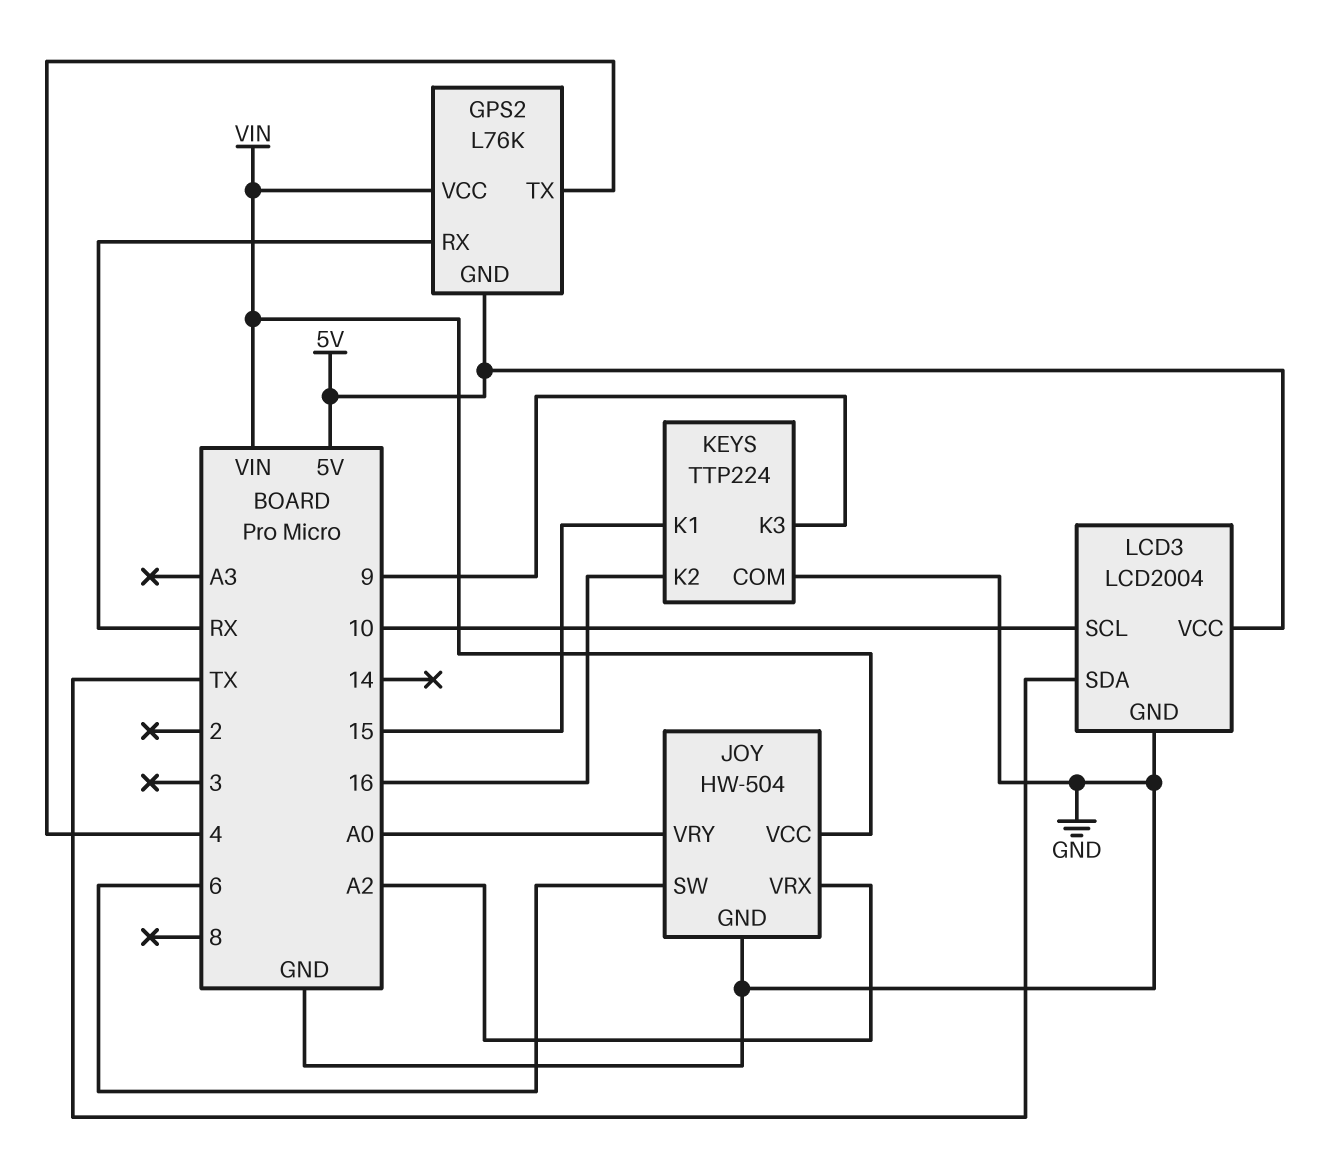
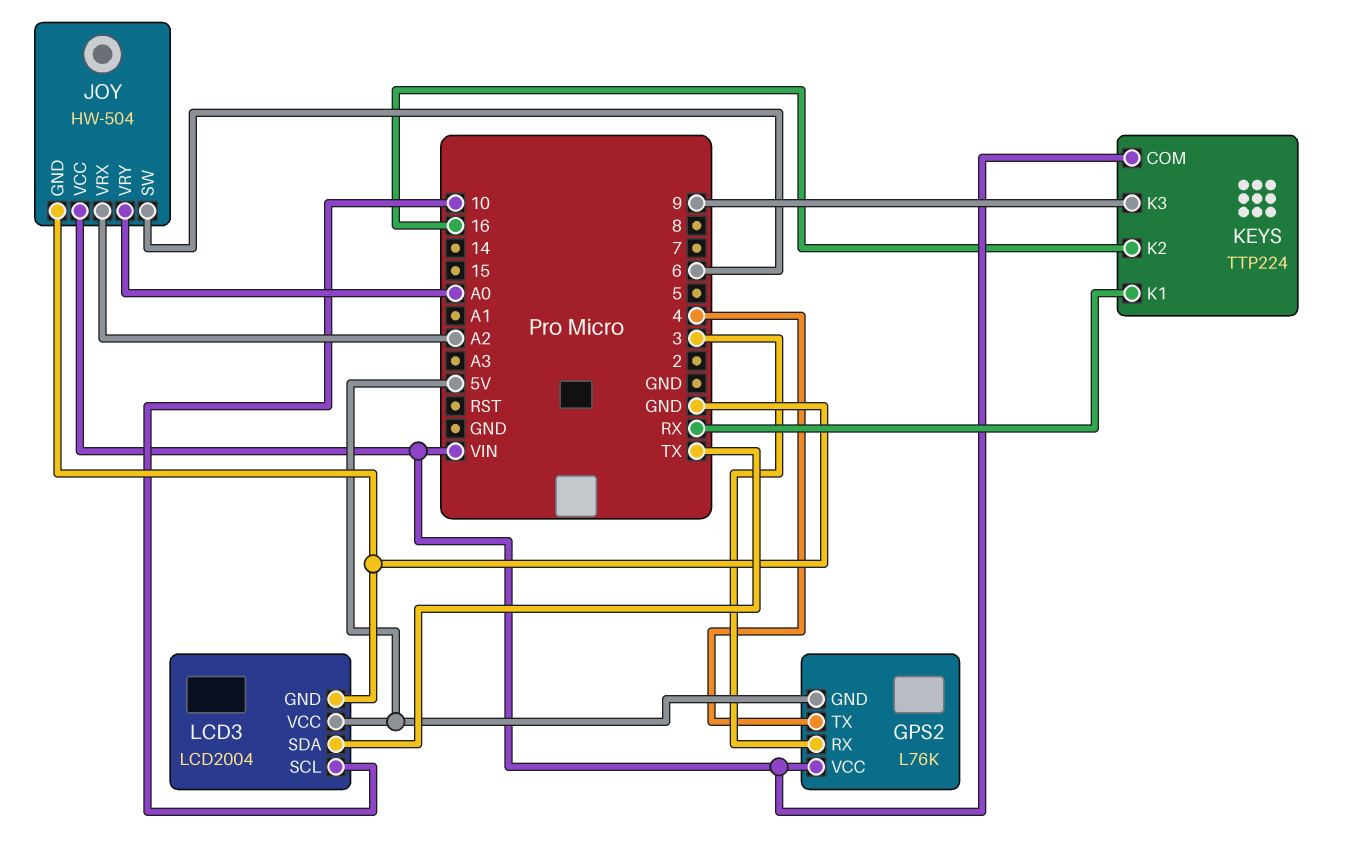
GPS2 pin RX: RX -> 3
KEYS pin COM: GND -> VIN
KEYS pin K1: 15 -> RX

